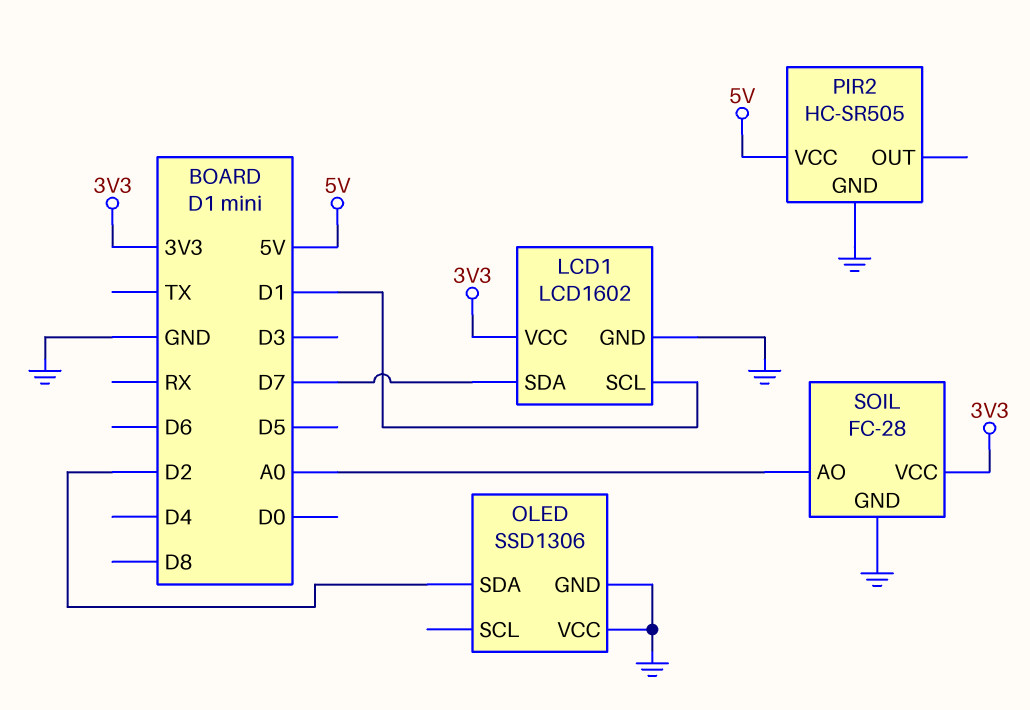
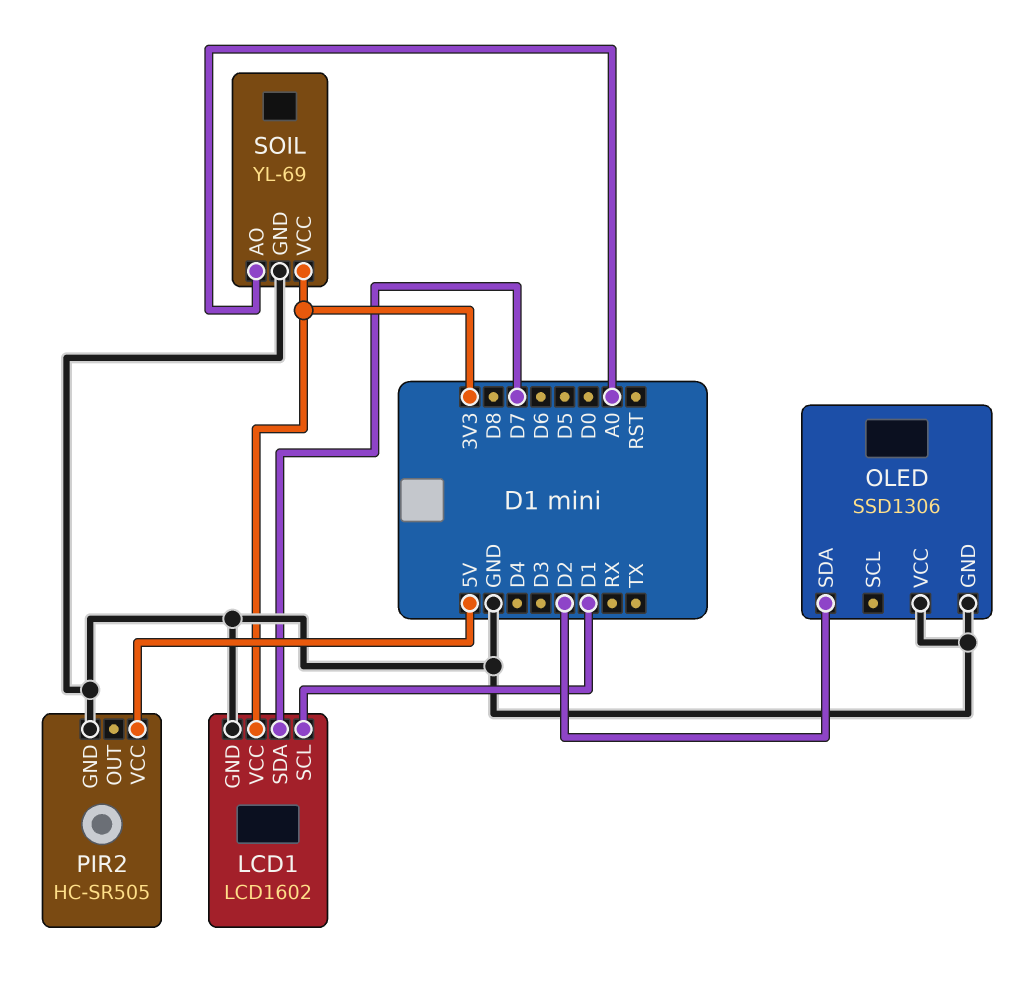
SOIL: FC-28 -> YL-69

